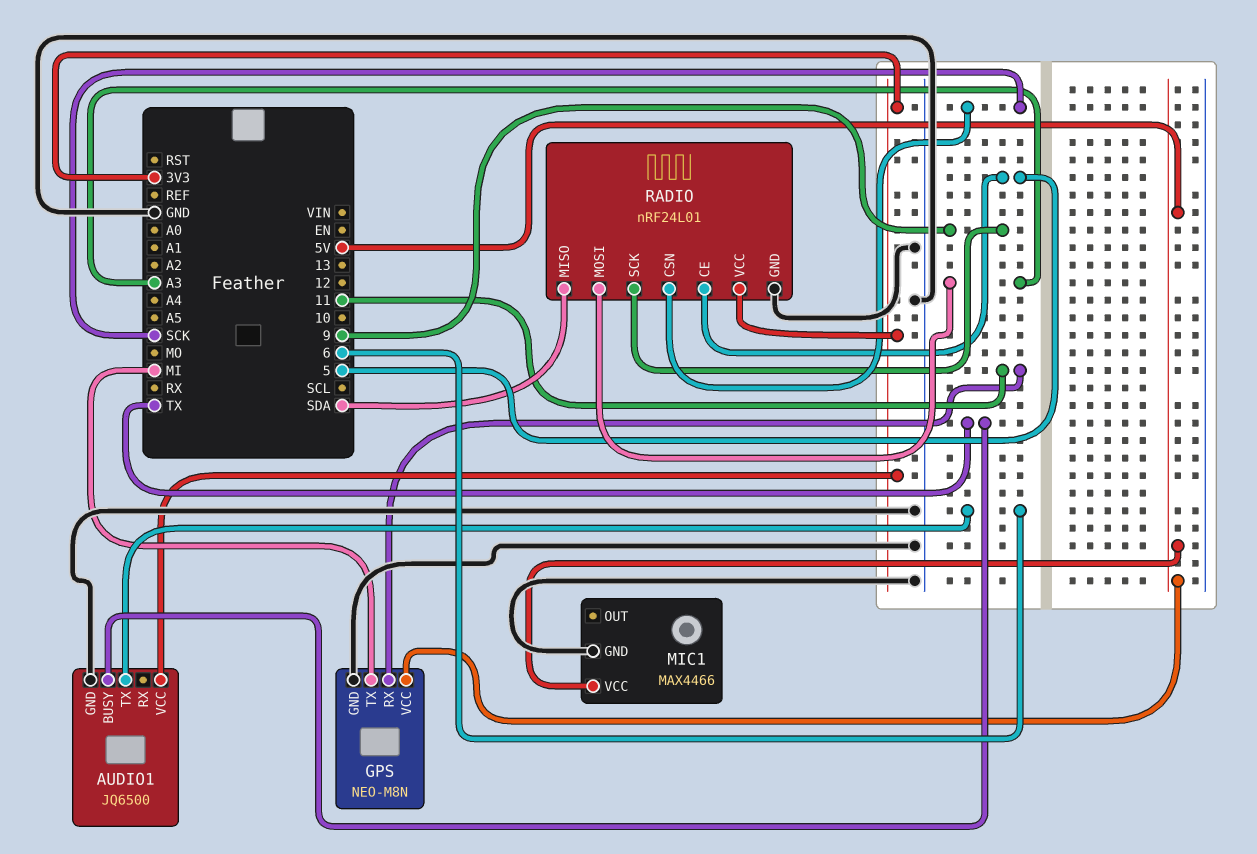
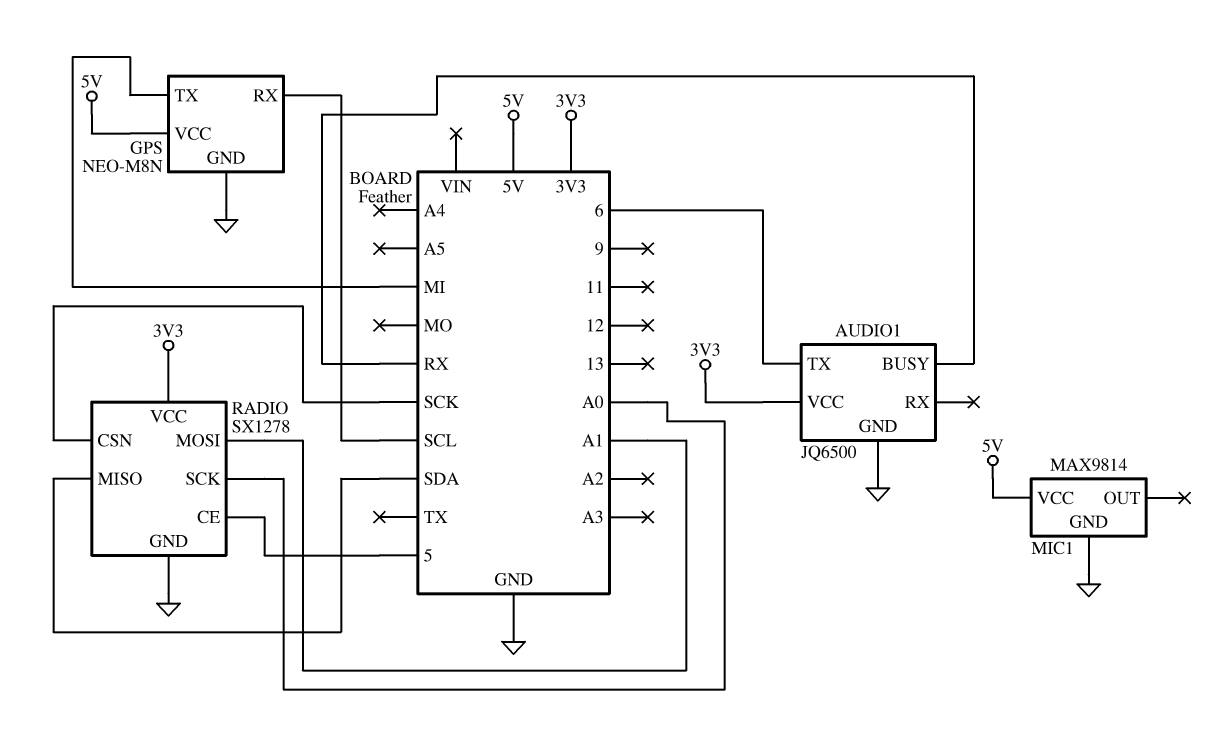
AUDIO1 pin BUSY: TX -> RX
GPS pin RX: 11 -> SCL
MIC1: MAX4466 -> MAX9814
RADIO: nRF24L01 -> SX1278
RADIO pin MOSI: A3 -> A1
RADIO pin SCK: 9 -> A0

